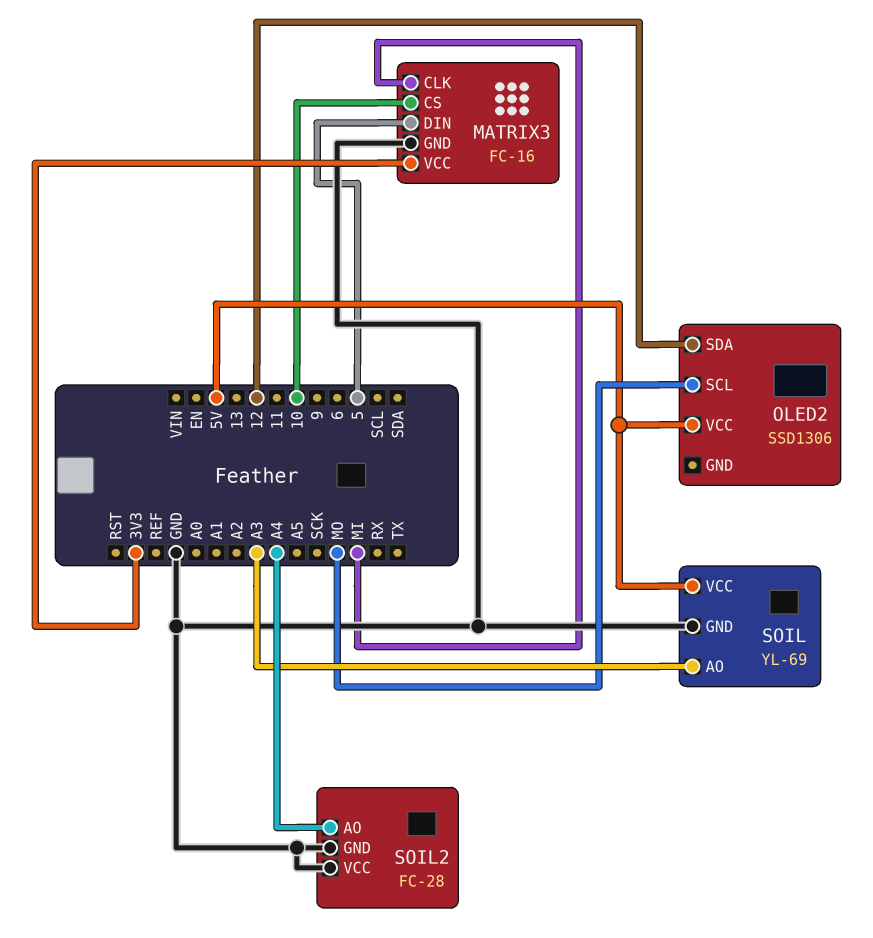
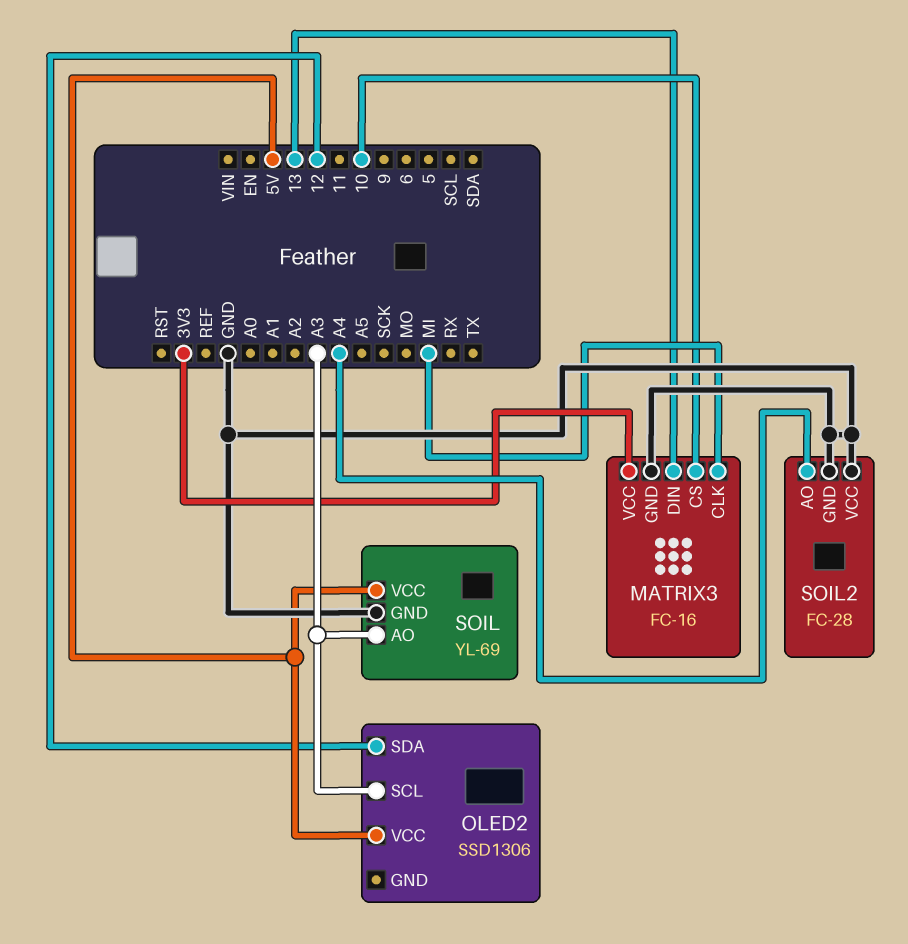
MATRIX3 pin DIN: 5 -> 13
OLED2 pin SCL: MO -> A3

